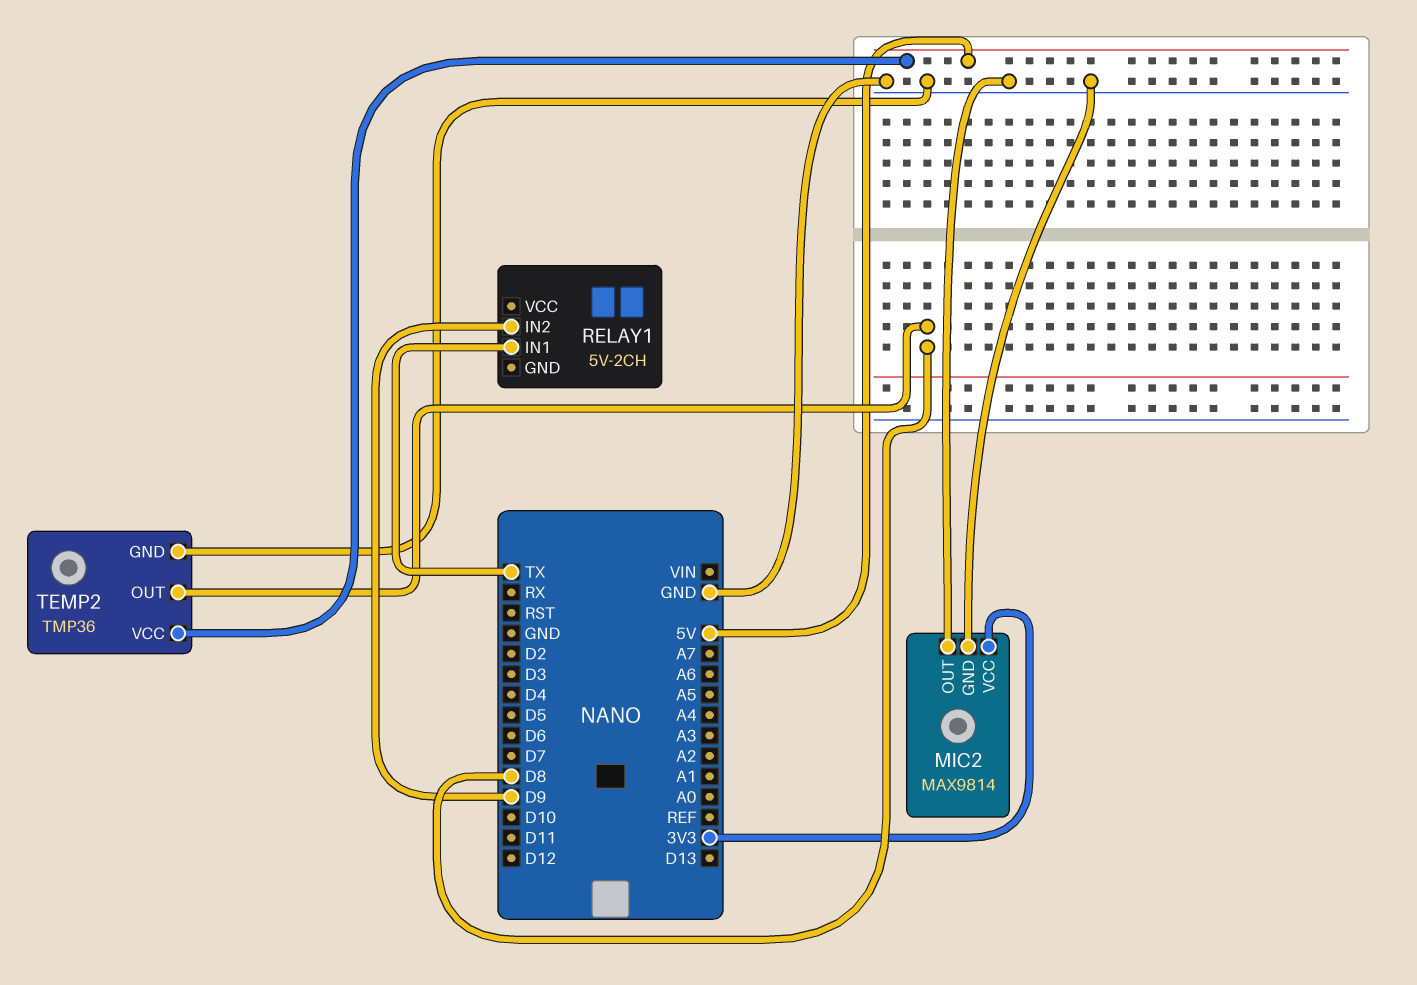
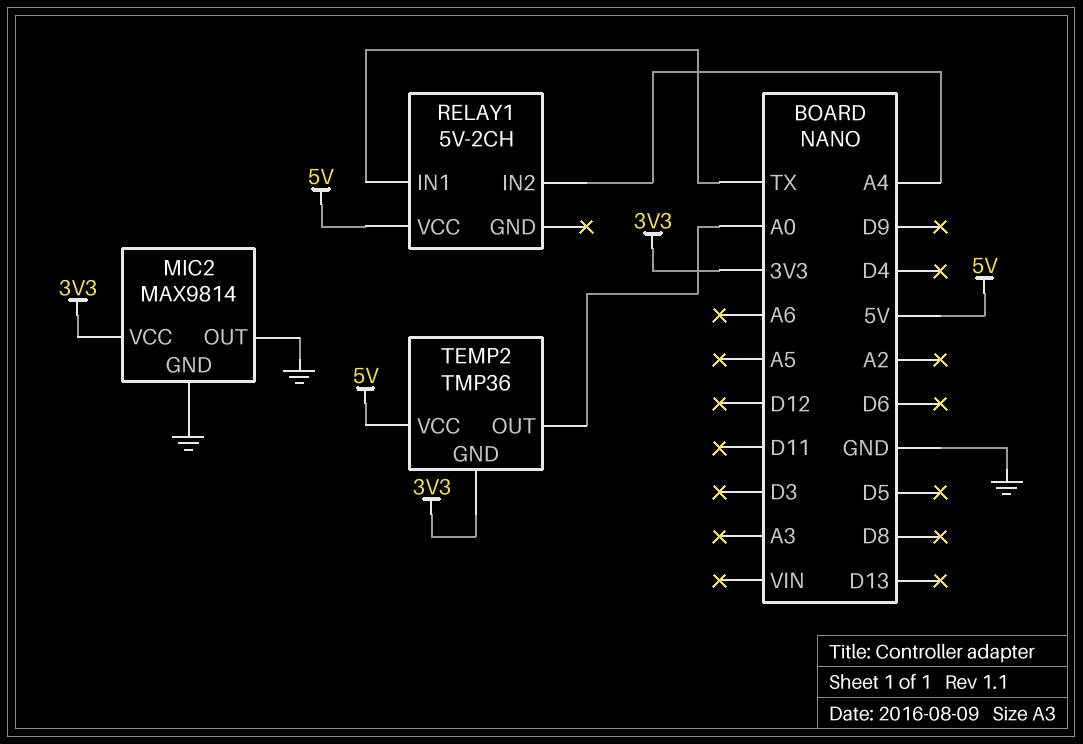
RELAY1 pin IN2: D9 -> A4
RELAY1 pin VCC: none -> 5V
TEMP2 pin GND: GND -> 3V3
TEMP2 pin OUT: D8 -> A0

